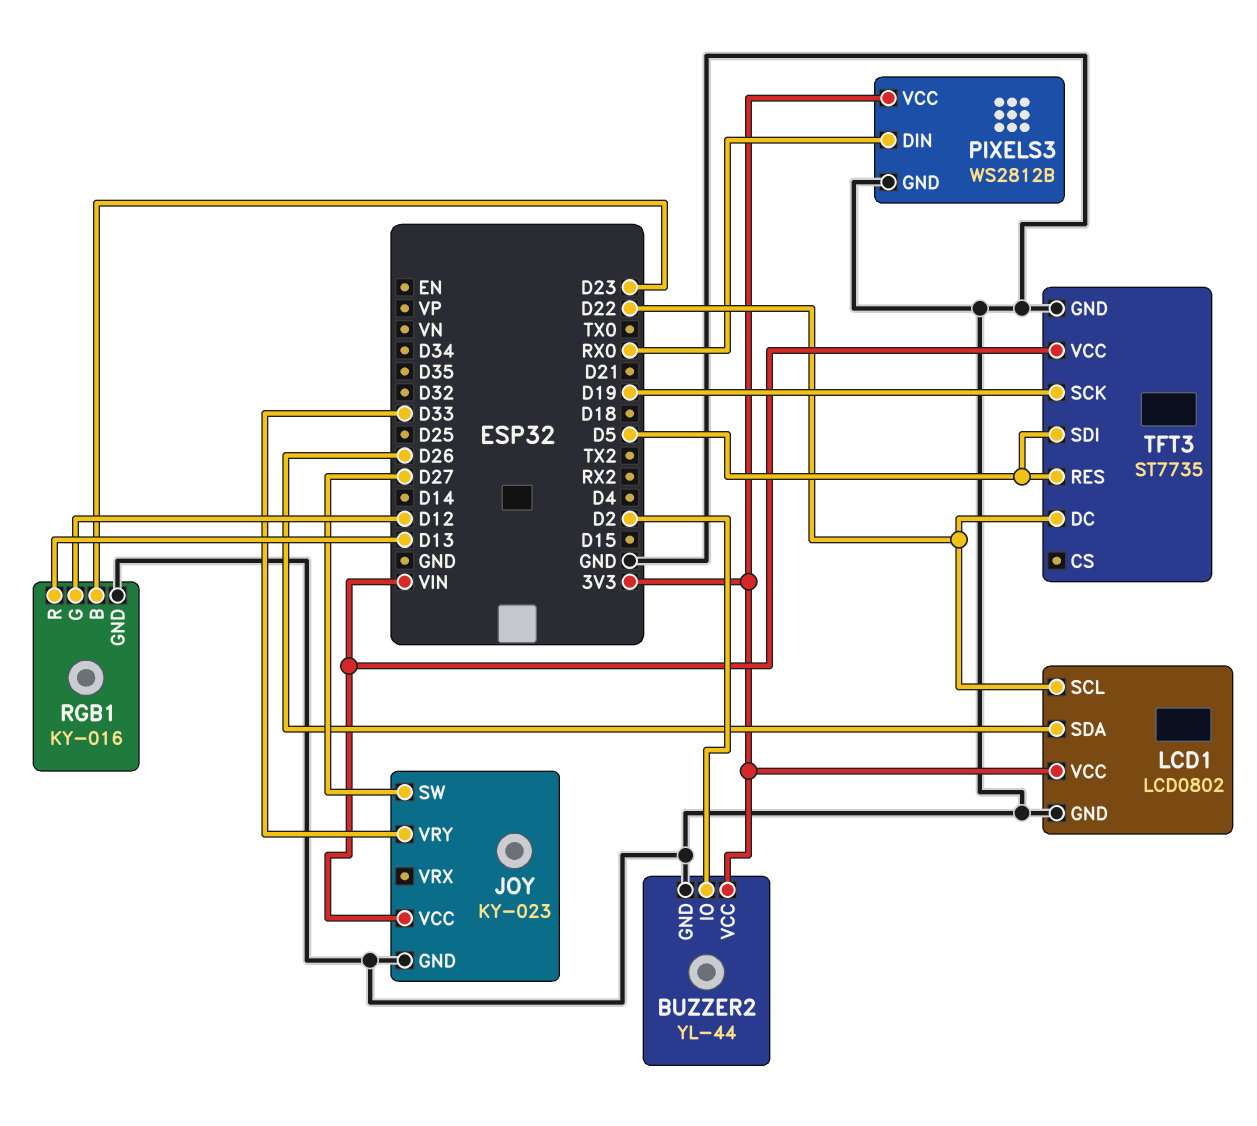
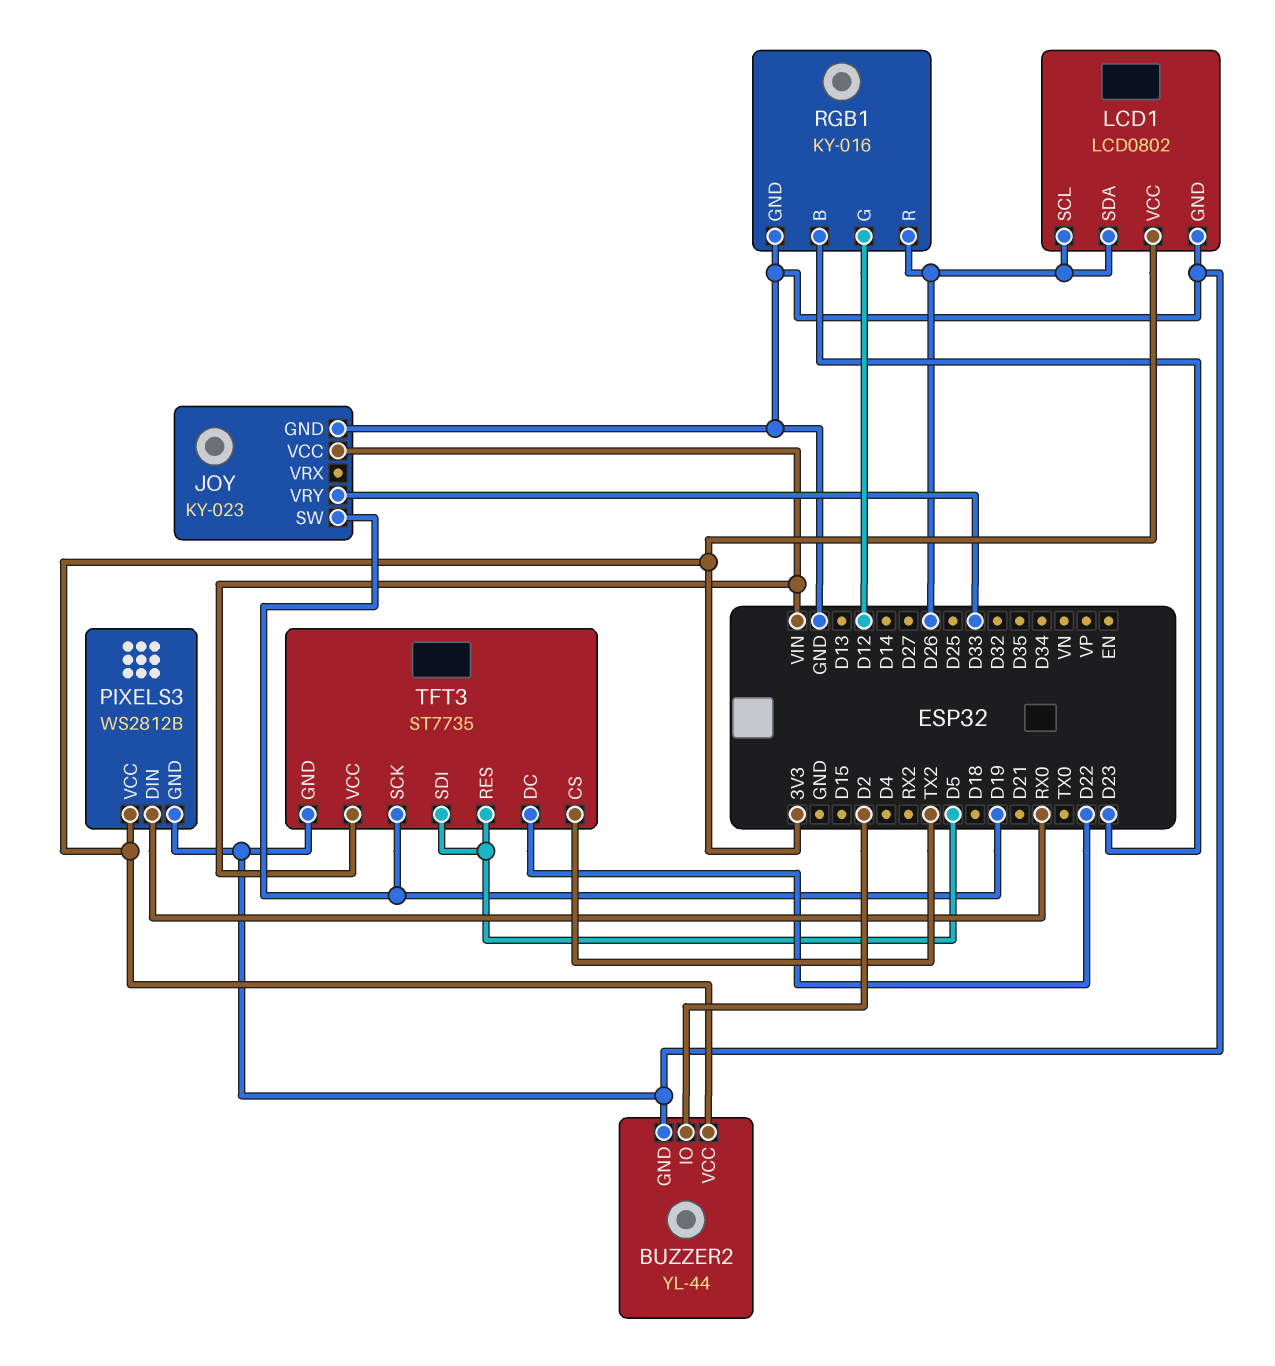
JOY pin SW: D27 -> D19
LCD1 pin SCL: D22 -> D26
RGB1 pin R: D13 -> D26
TFT3 pin CS: none -> TX2

